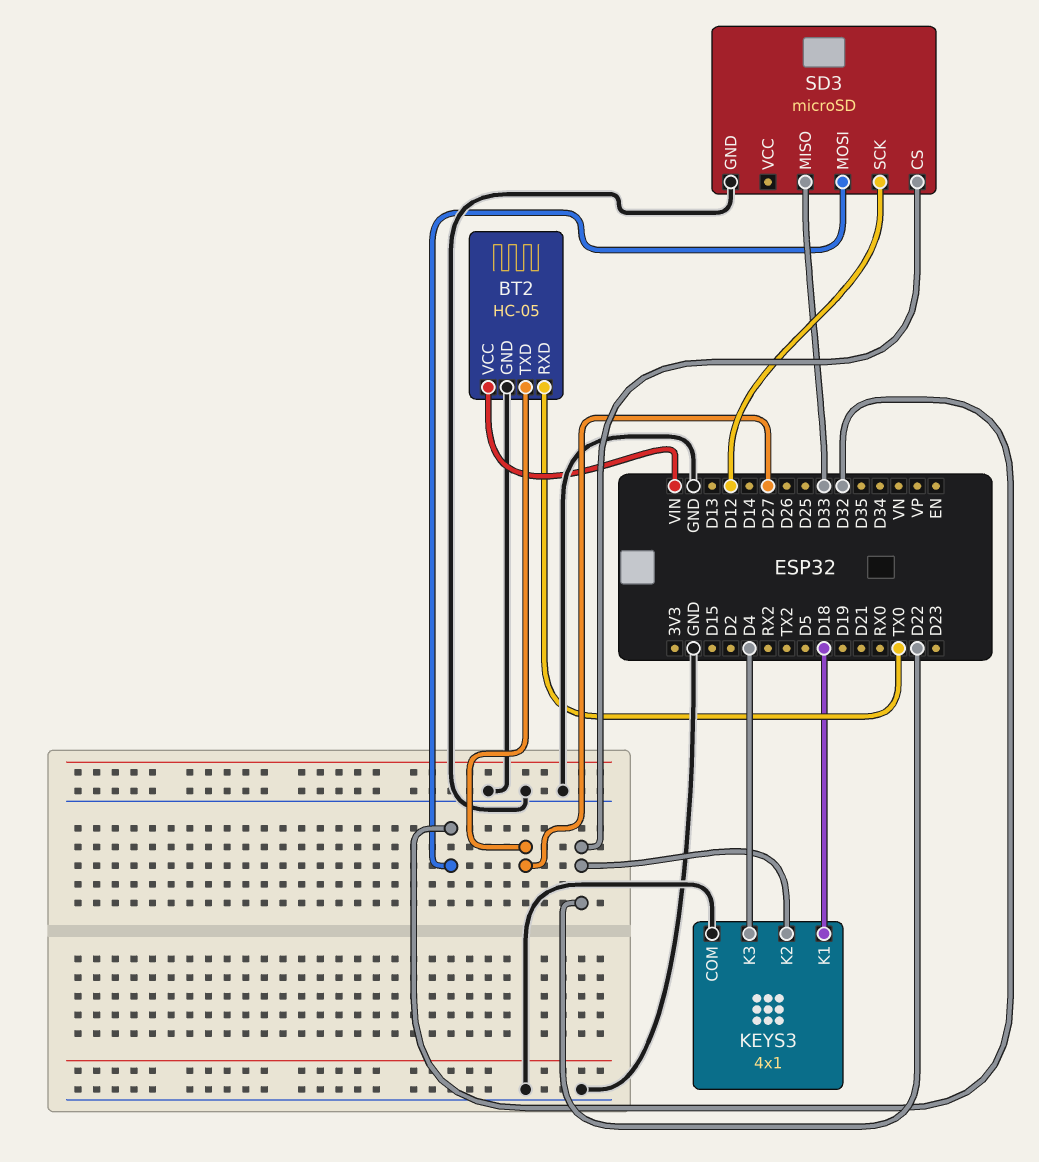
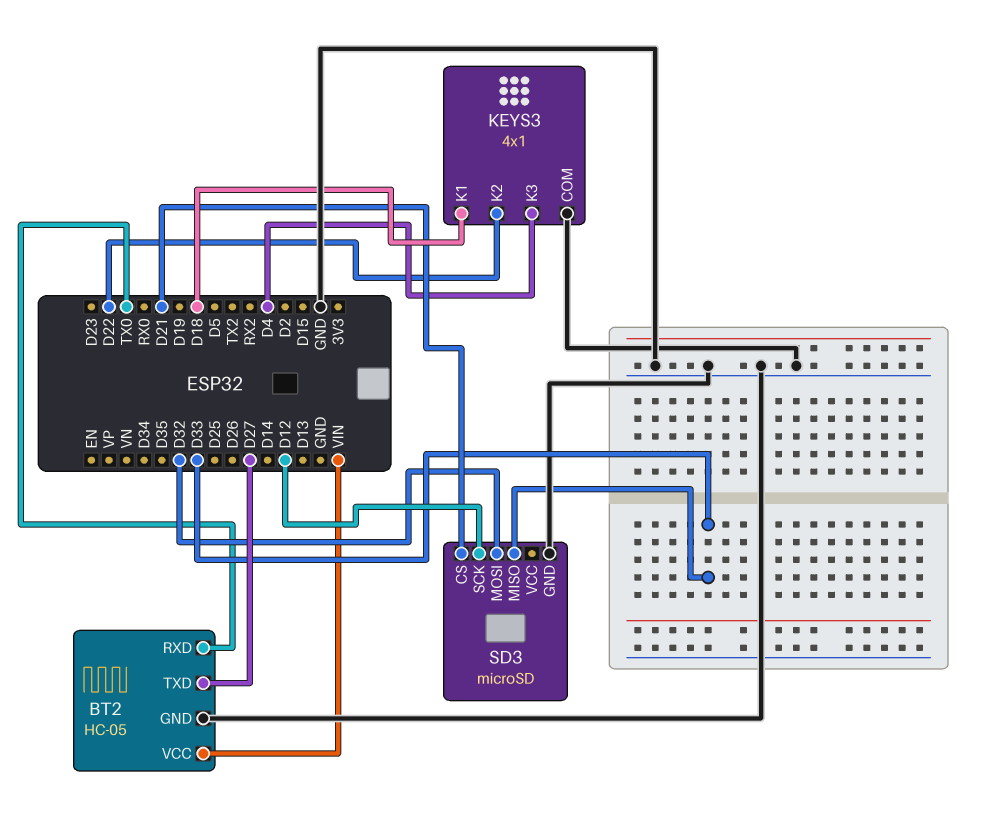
SD3 pin CS: D22 -> D21

